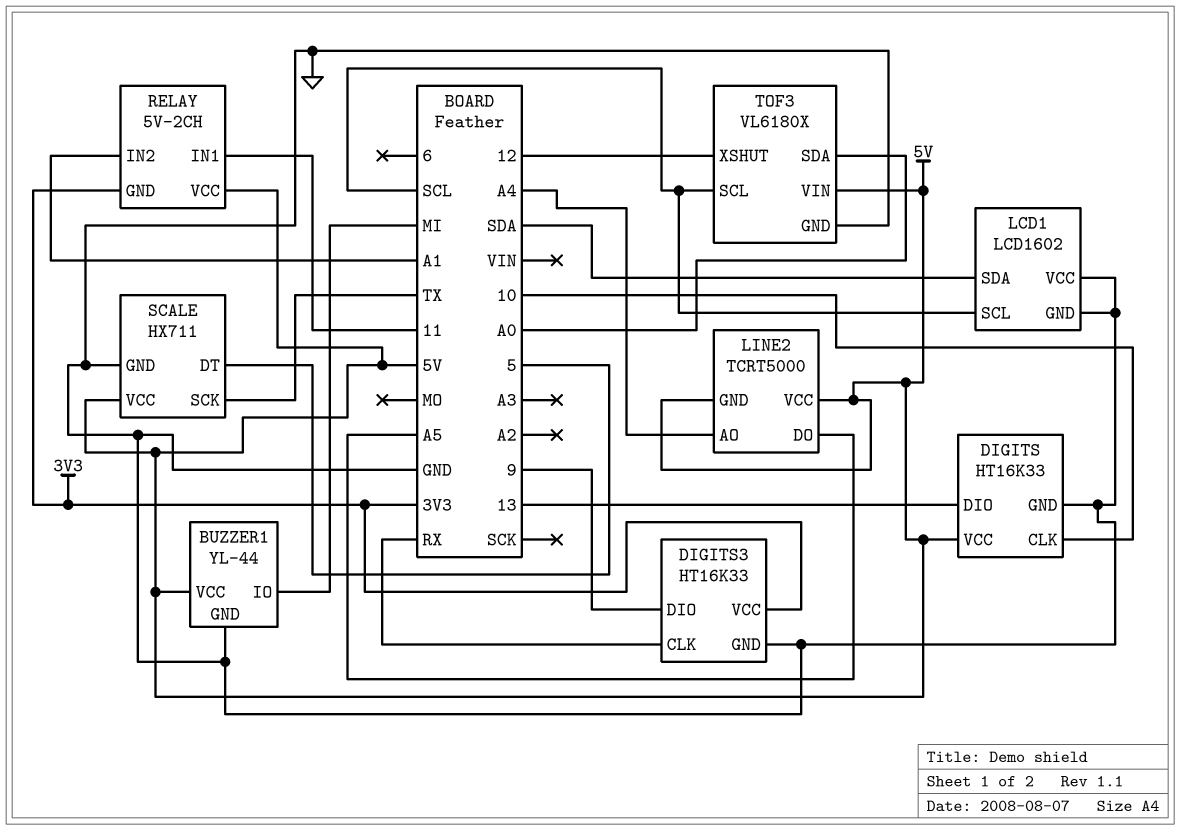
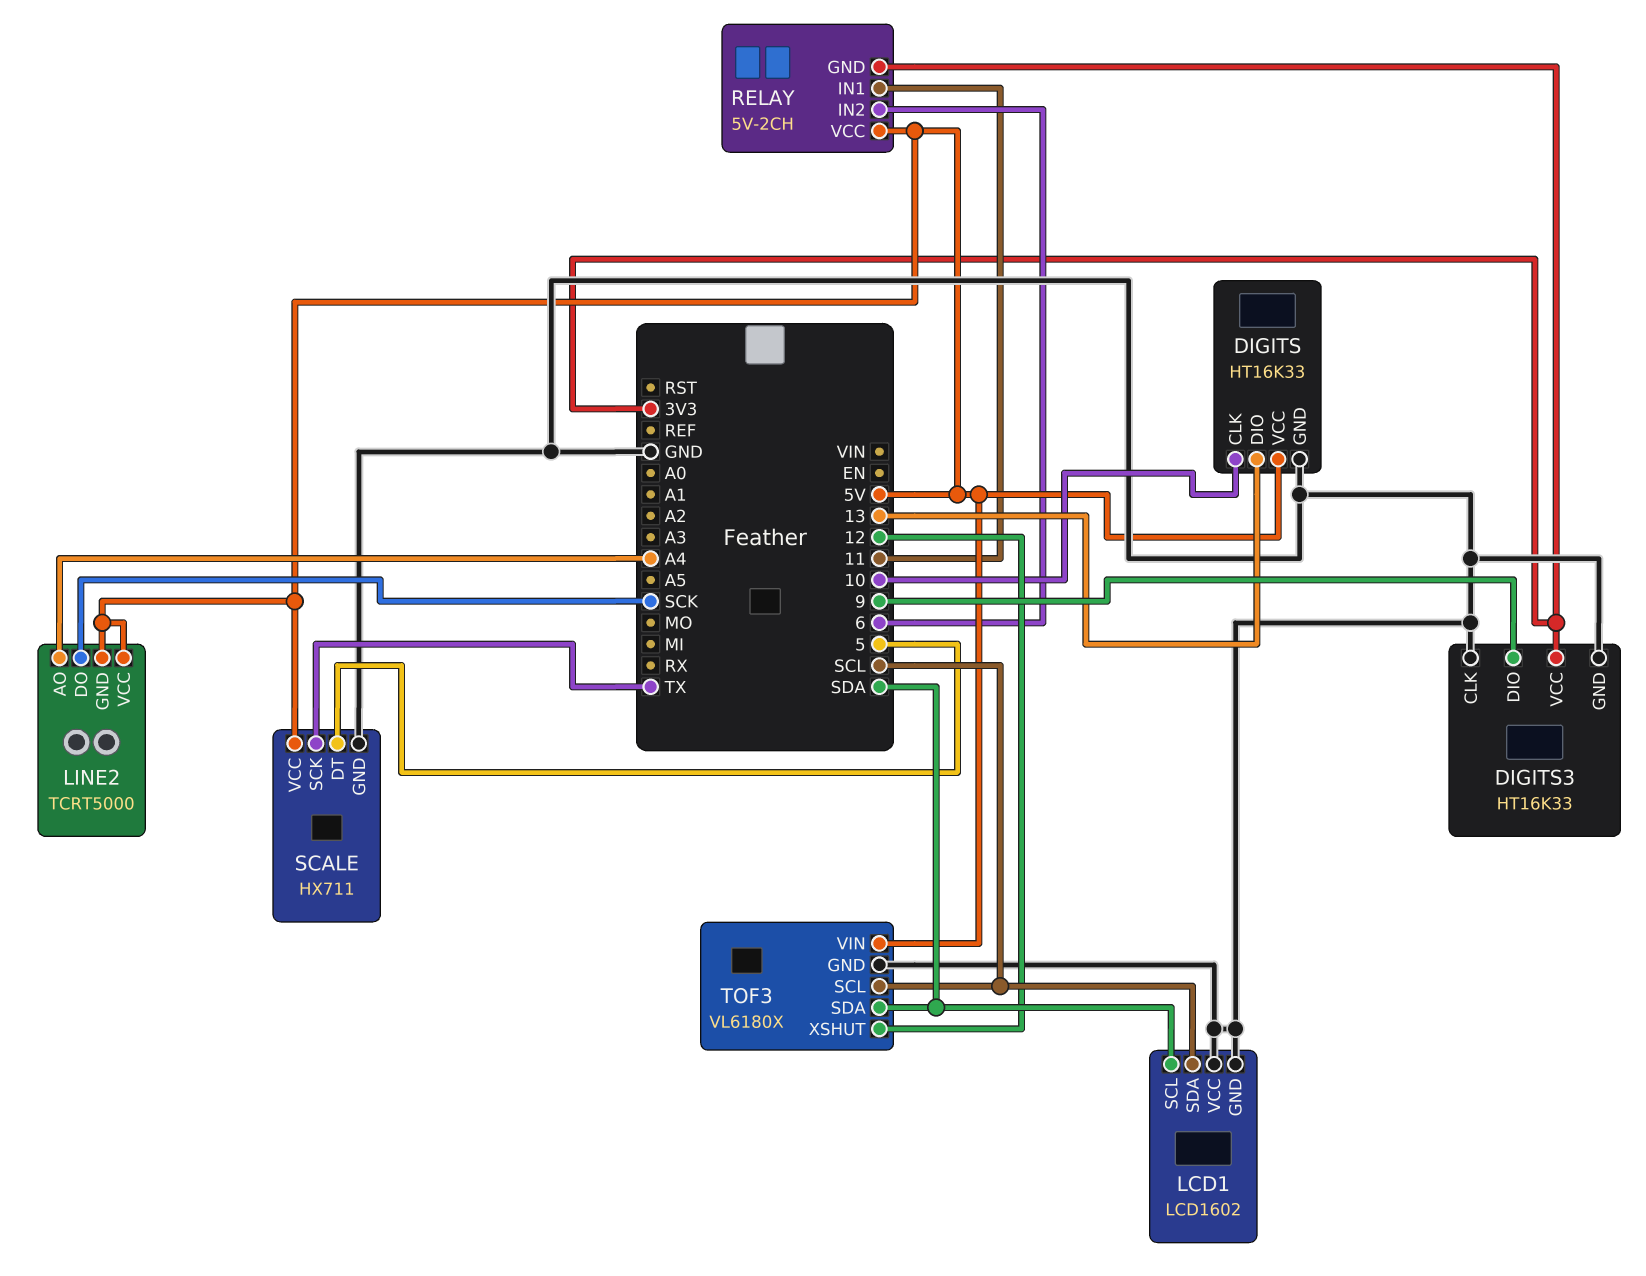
BUZZER1: YL-44 -> none
BUZZER1 pin GND: GND -> none
BUZZER1 pin IO: MI -> none
BUZZER1 pin VCC: 5V -> none
DIGITS3 pin CLK: RX -> GND
LCD1 pin SCL: SCL -> SDA
LCD1 pin SDA: SDA -> SCL
LINE2 pin DO: A5 -> SCK
RELAY pin IN2: A1 -> 6
TOF3 pin SDA: A0 -> SDA

